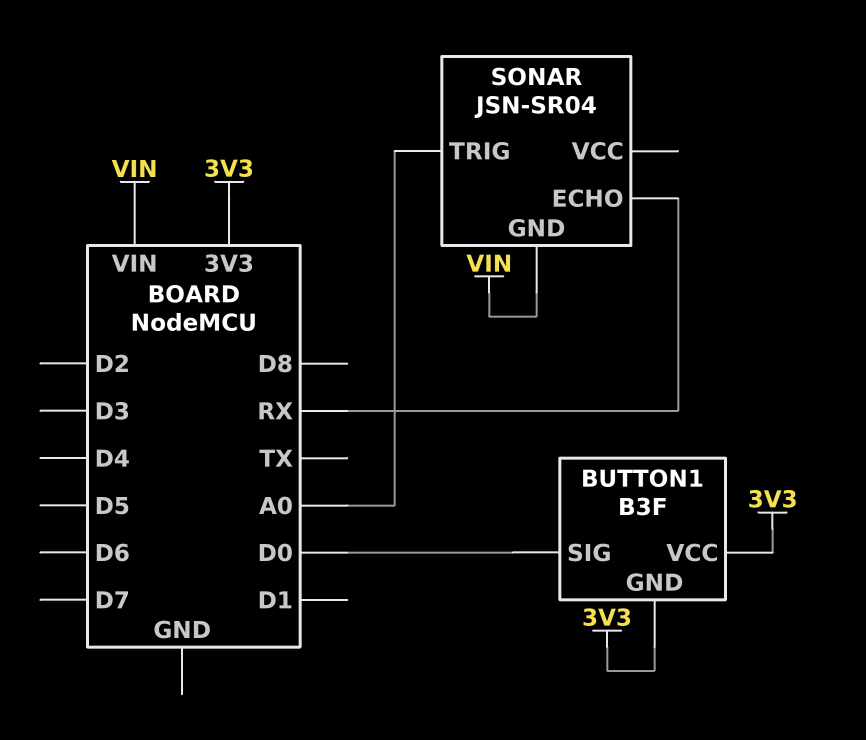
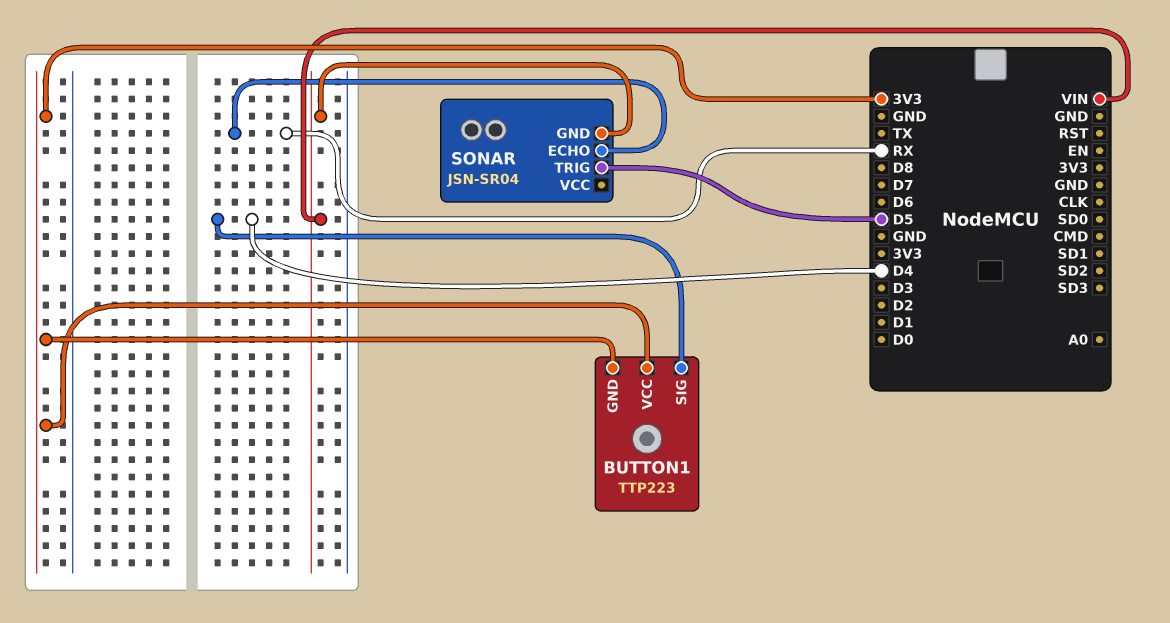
BUTTON1: B3F -> TTP223
BUTTON1 pin SIG: D0 -> D4
SONAR pin TRIG: A0 -> D5

